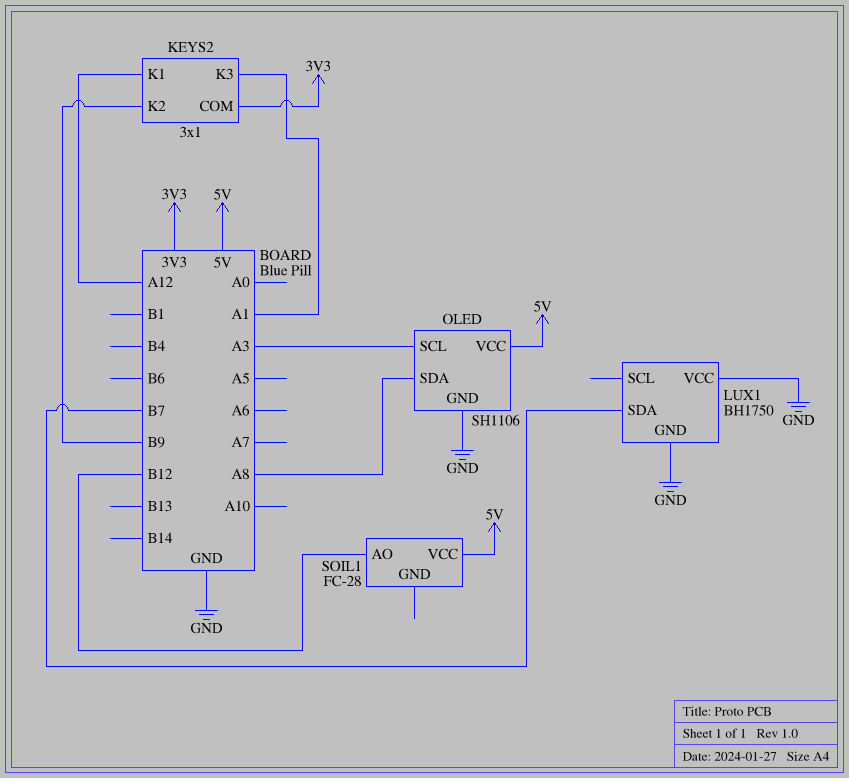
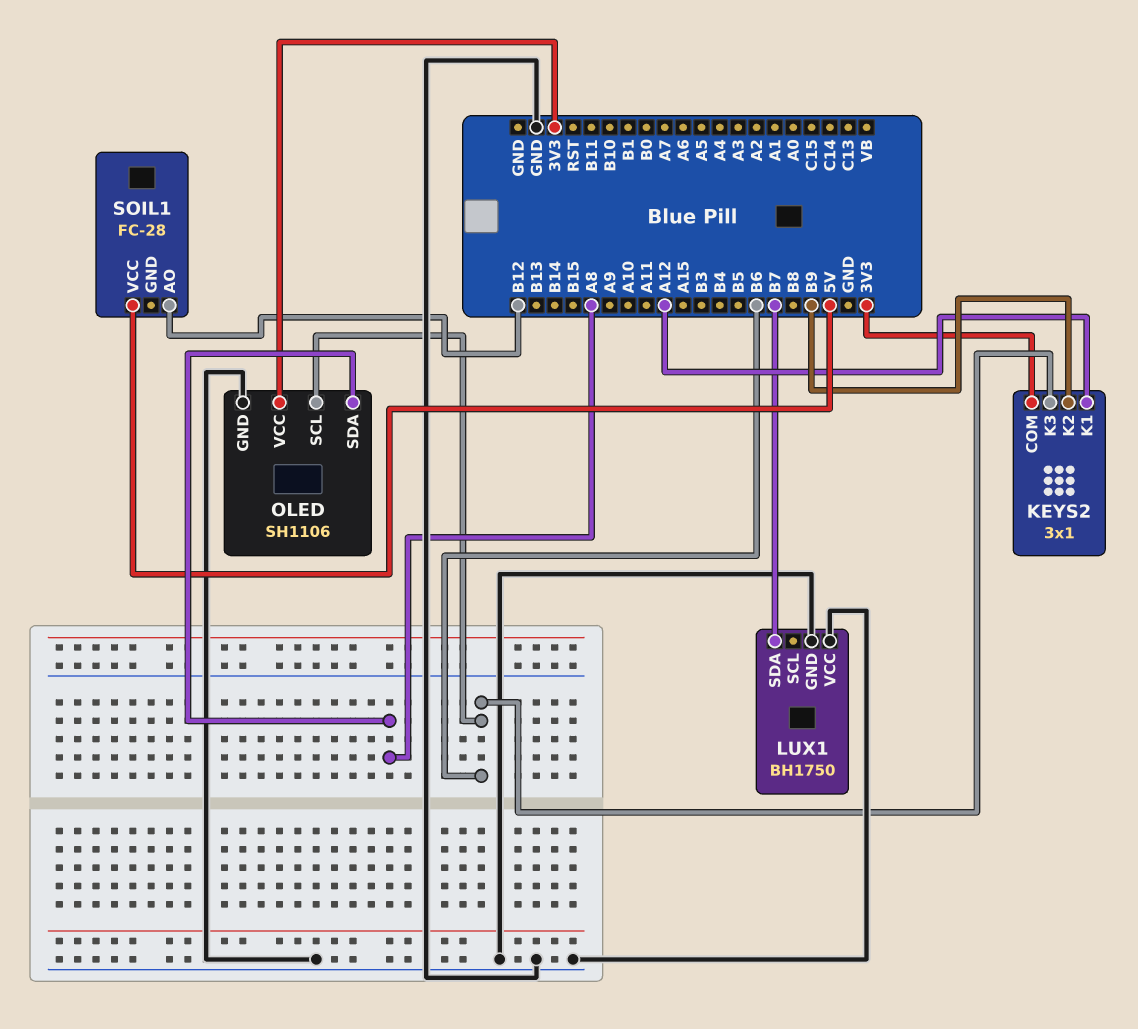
KEYS2 pin K3: A1 -> B6
OLED pin SCL: A3 -> B6
OLED pin VCC: 5V -> 3V3

